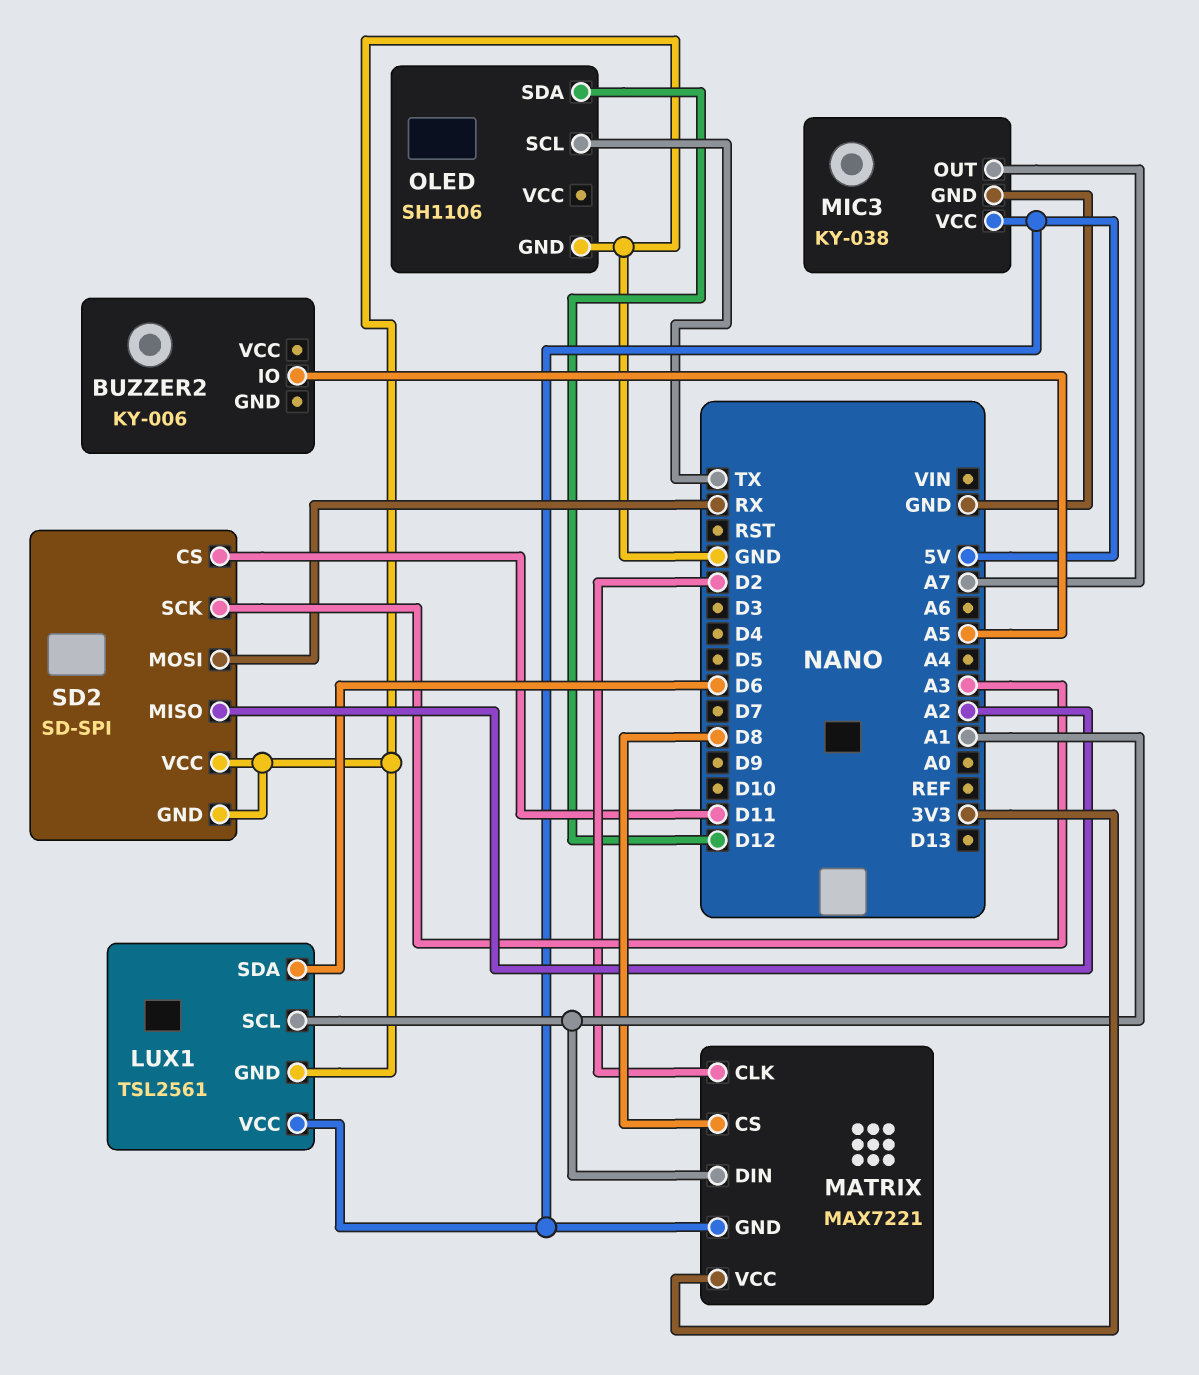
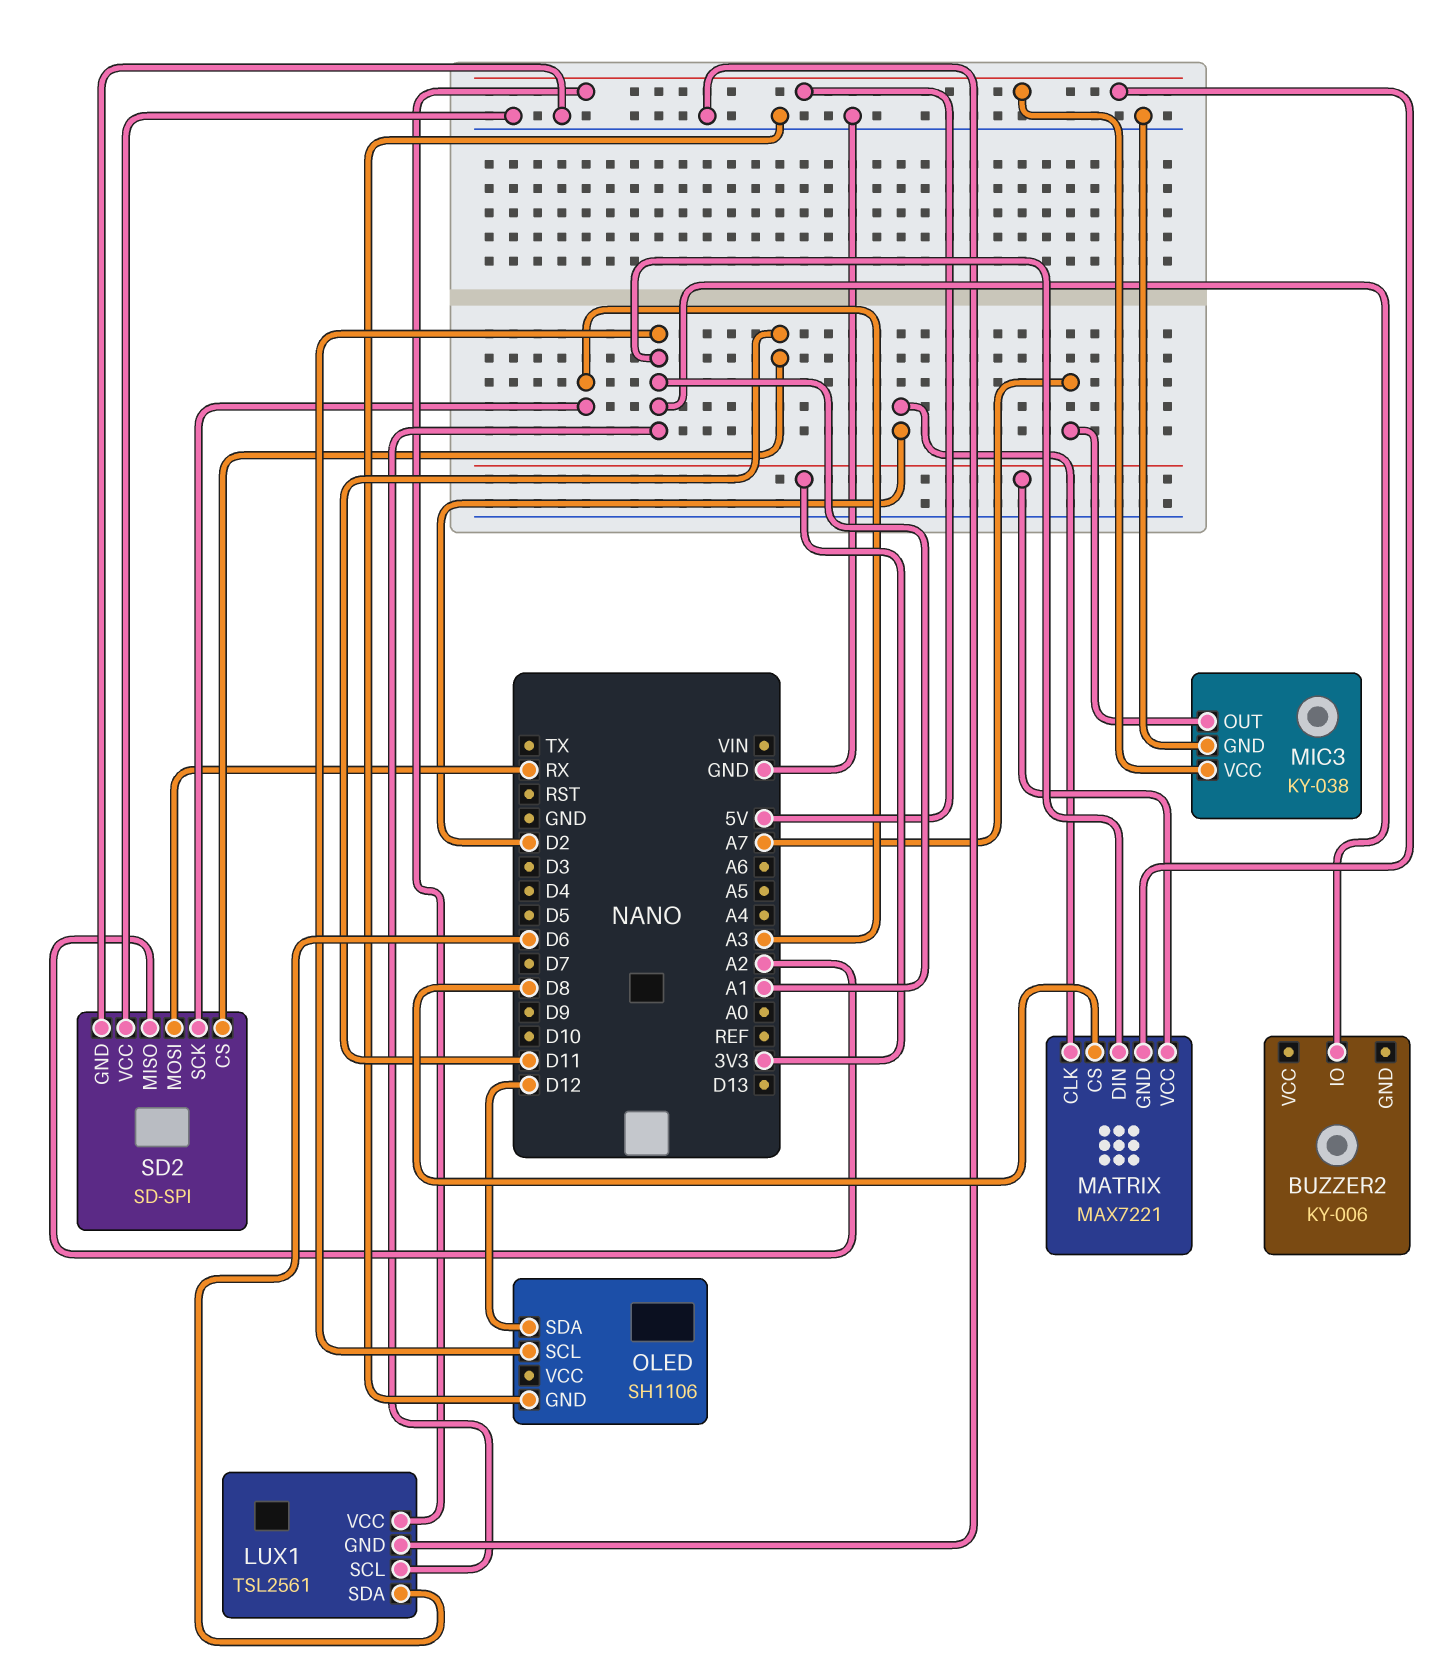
BUZZER2 pin IO: A5 -> A1
OLED pin SCL: TX -> A1

